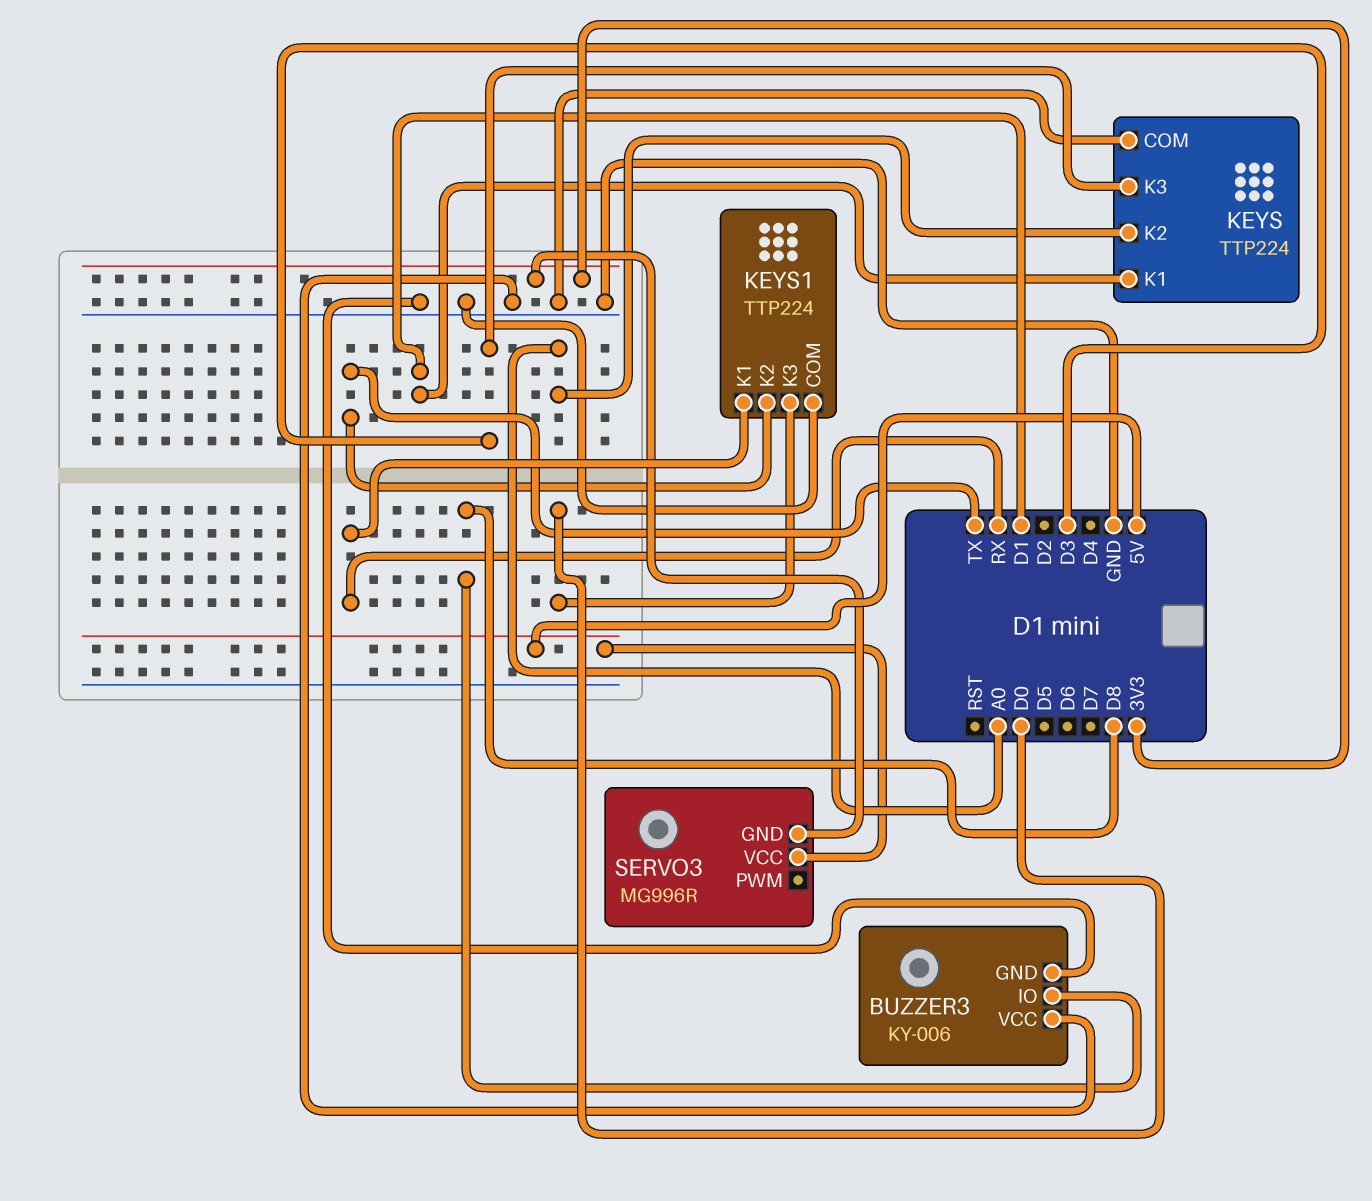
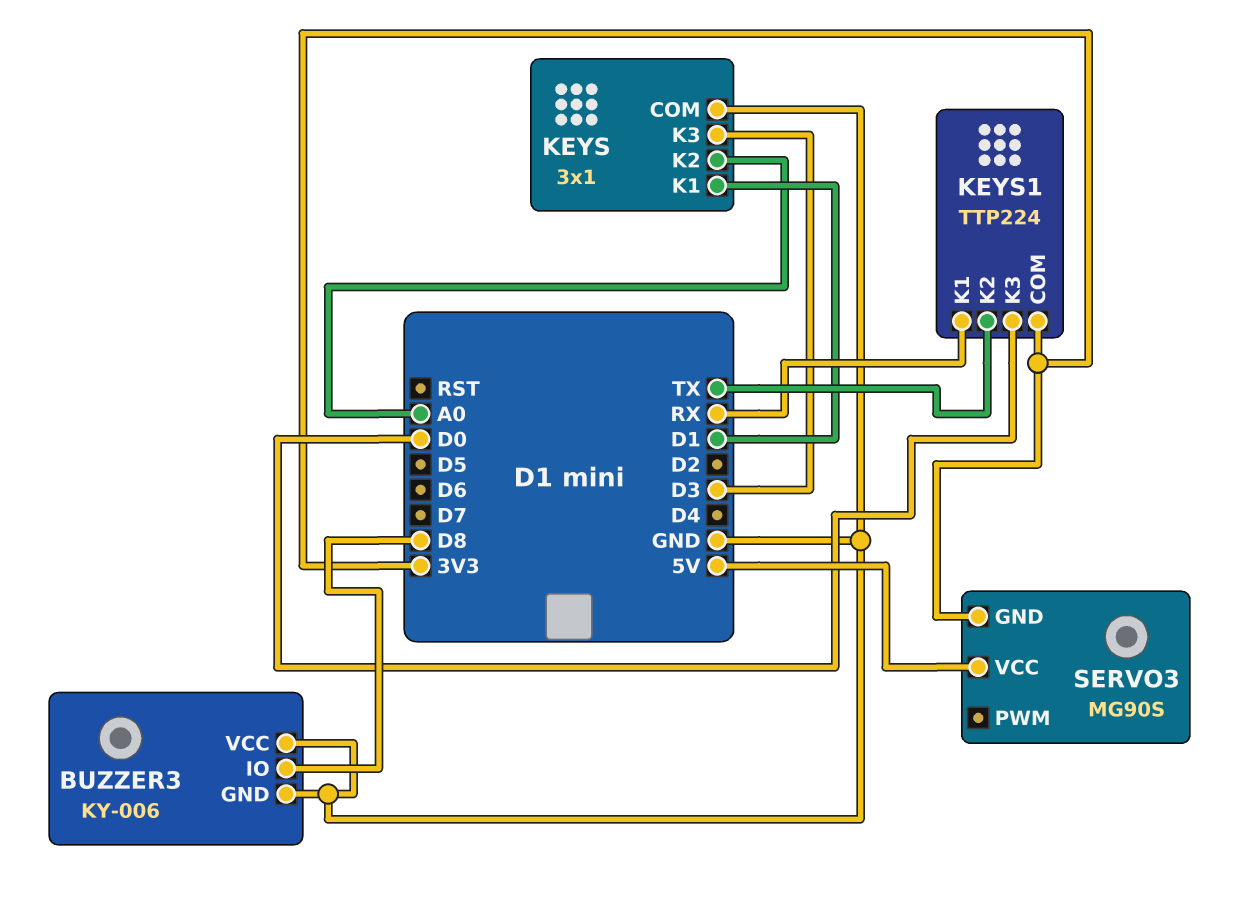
KEYS: TTP224 -> 3x1
KEYS1 pin COM: GND -> 3V3
SERVO3: MG996R -> MG90S

